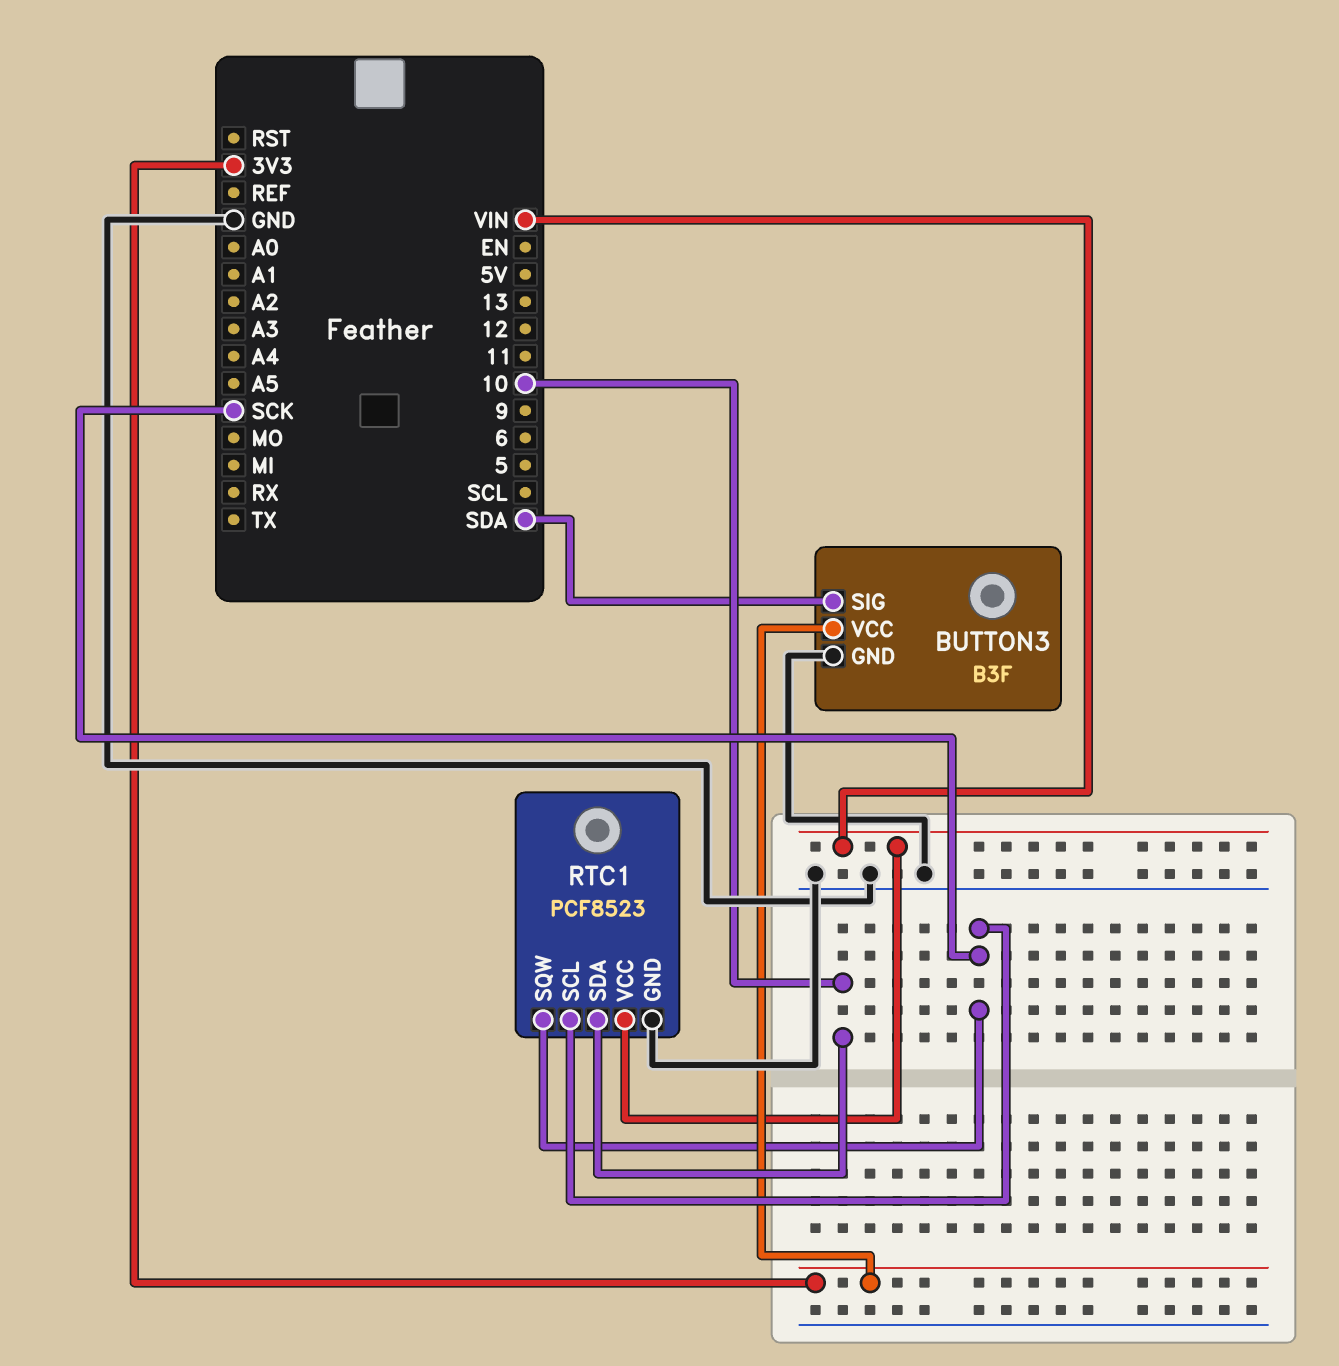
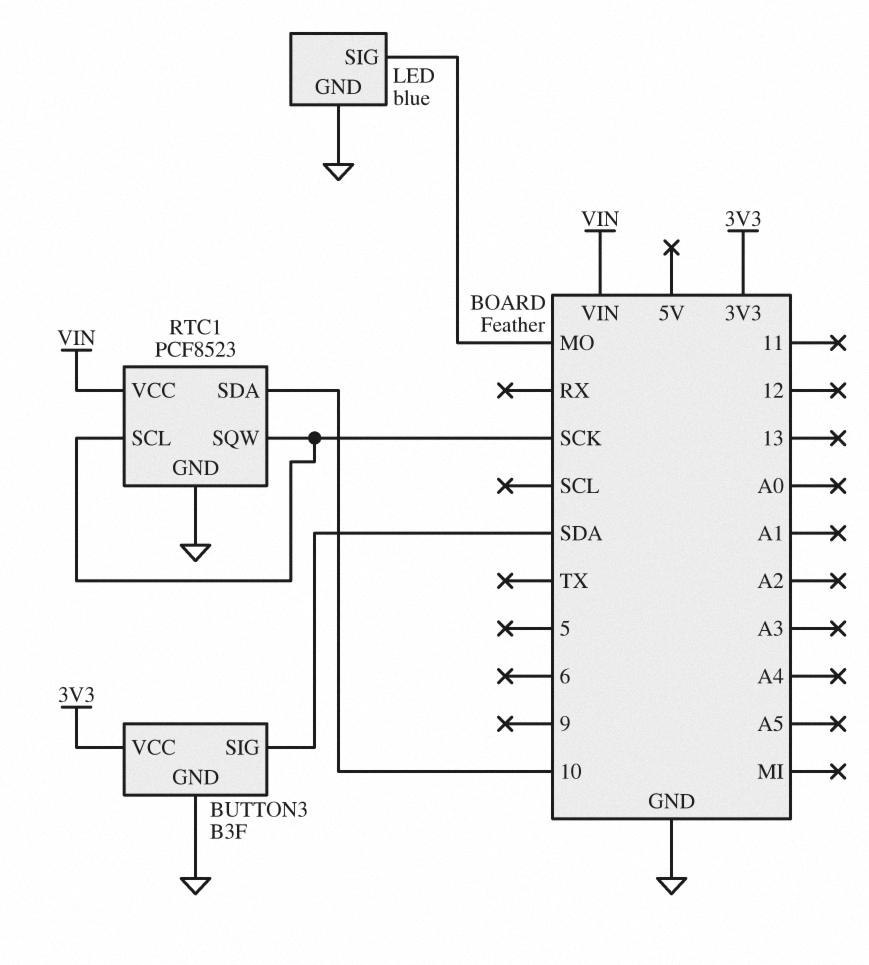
LED: none -> blue
LED pin GND: none -> GND
LED pin SIG: none -> MO

